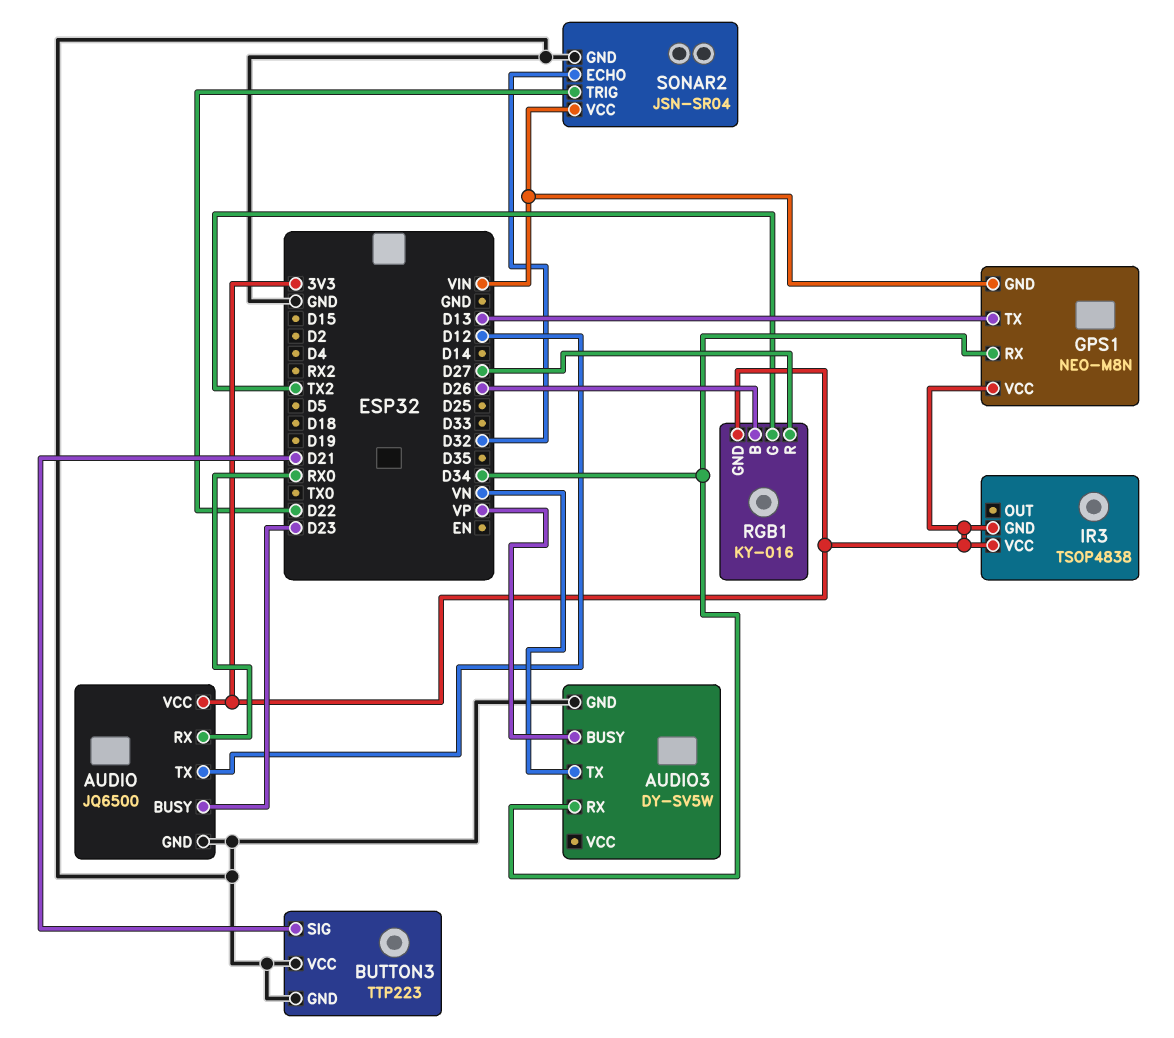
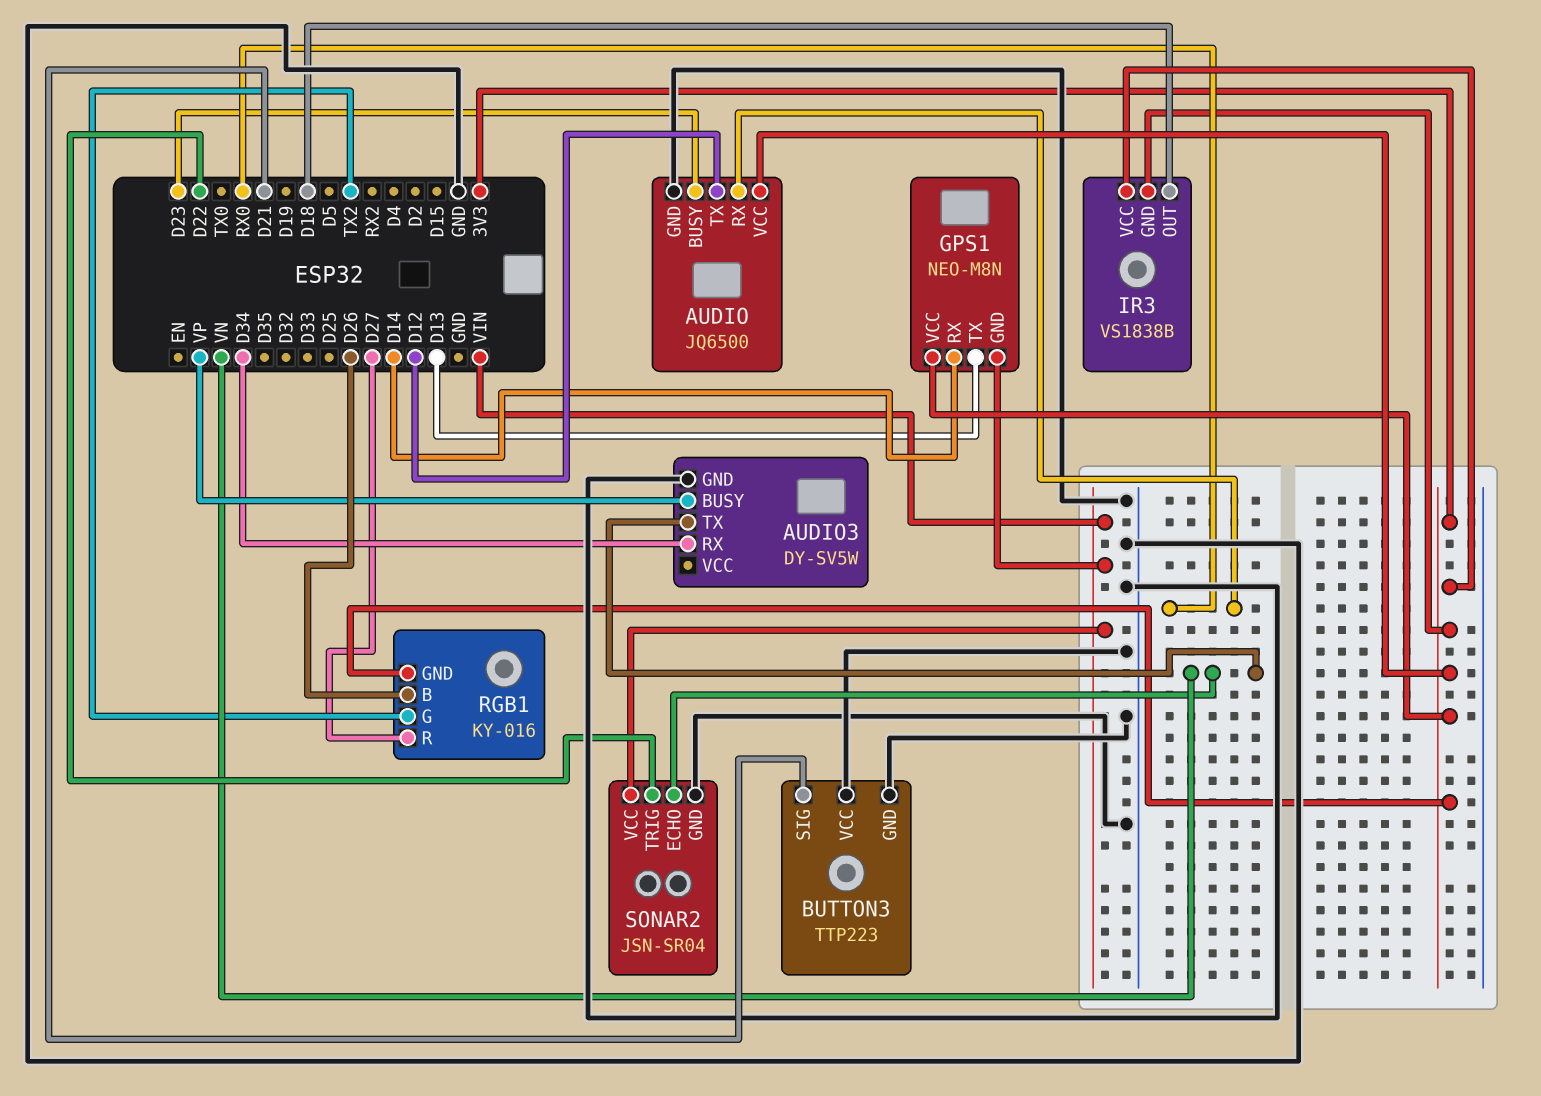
GPS1 pin RX: D34 -> D14
IR3: TSOP4838 -> VS1838B
IR3 pin OUT: none -> D18
SONAR2 pin ECHO: D32 -> VN

